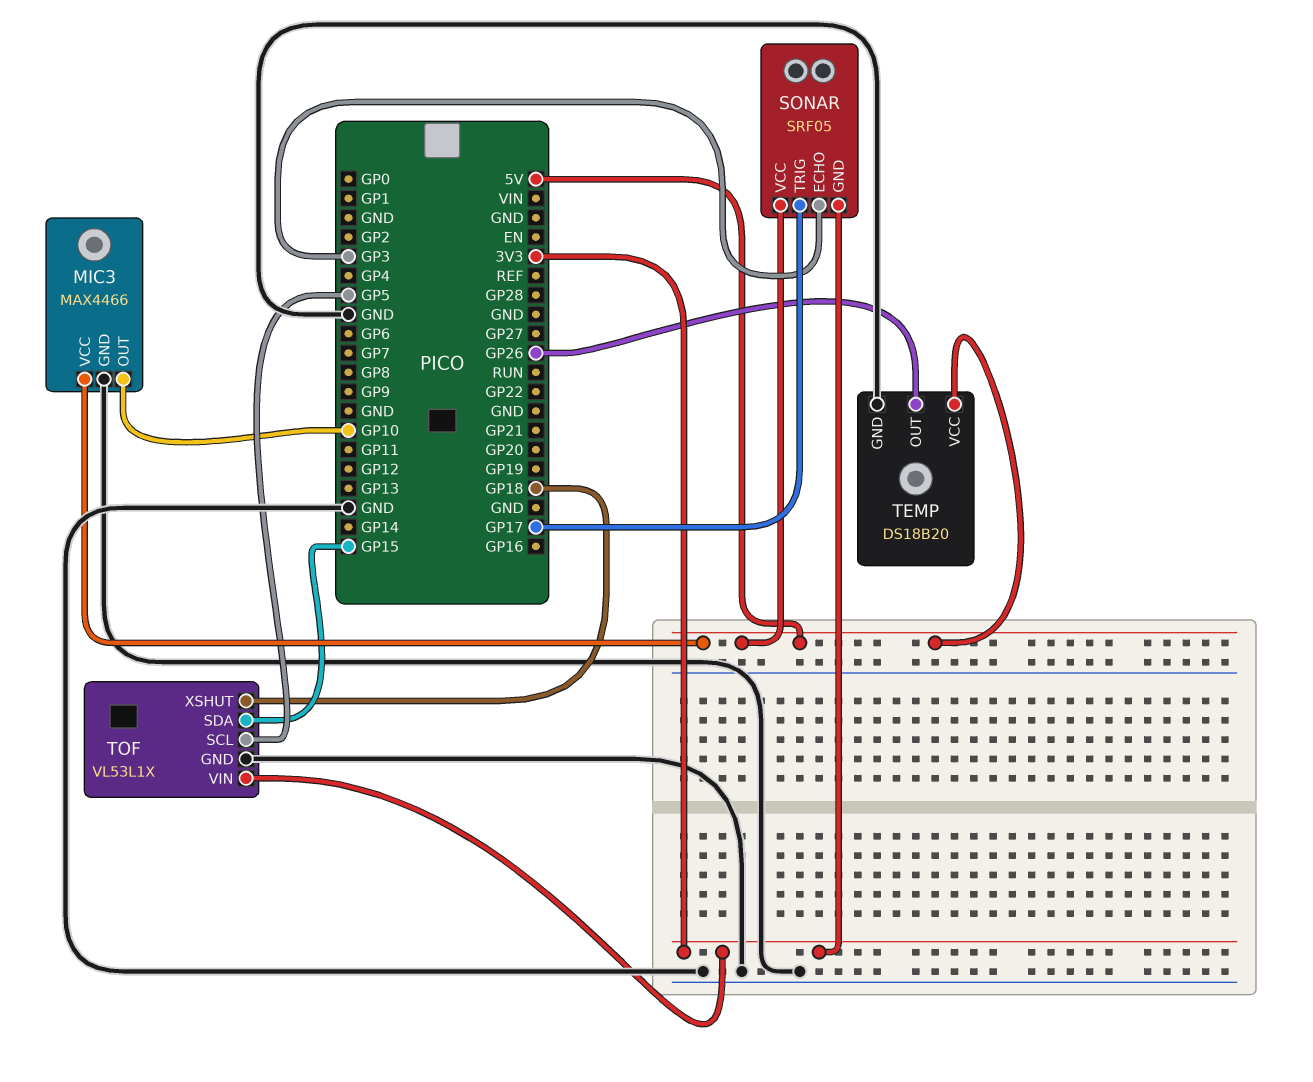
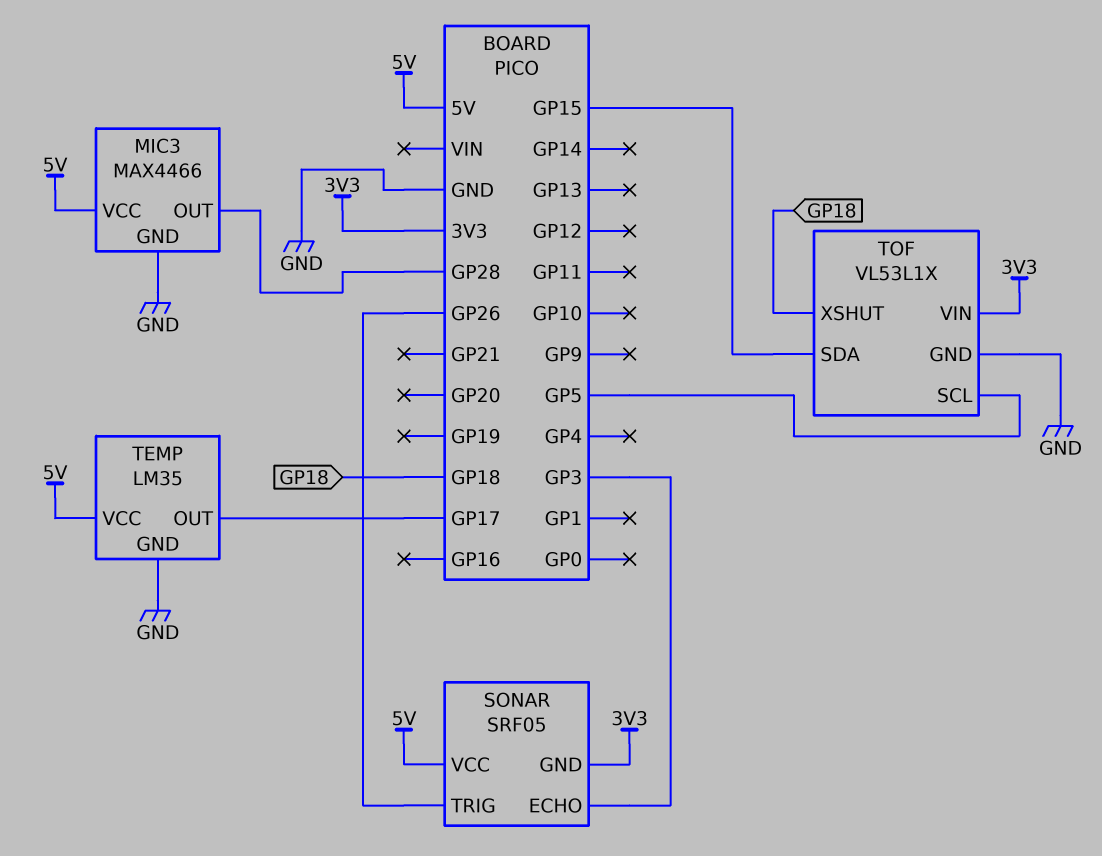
MIC3 pin OUT: GP10 -> GP28
SONAR pin TRIG: GP17 -> GP26
TEMP: DS18B20 -> LM35
TEMP pin OUT: GP26 -> GP17

